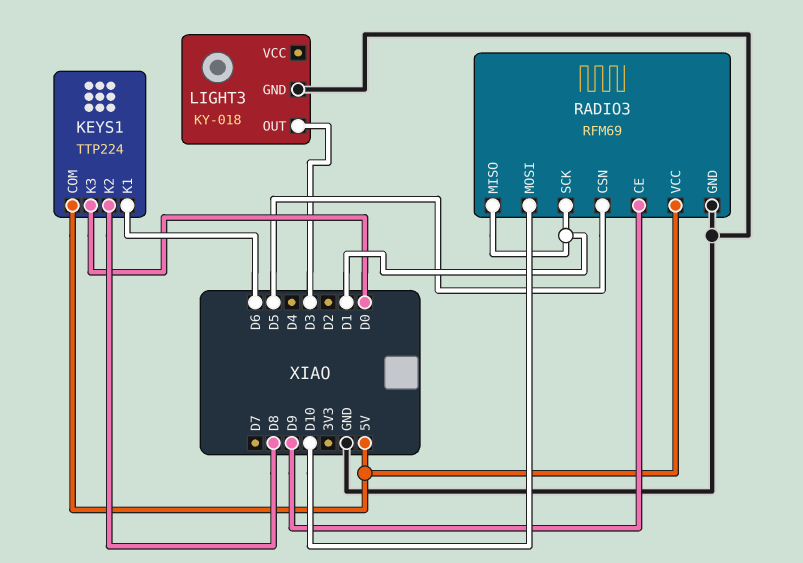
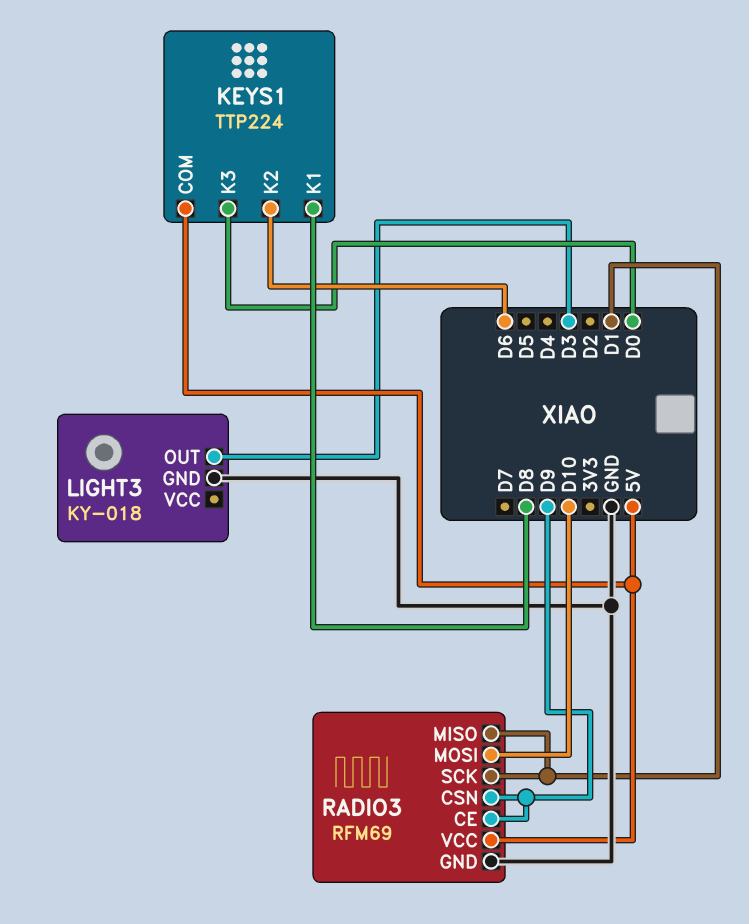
KEYS1 pin K1: D6 -> D8
KEYS1 pin K2: D8 -> D6
RADIO3 pin CSN: D5 -> D9

